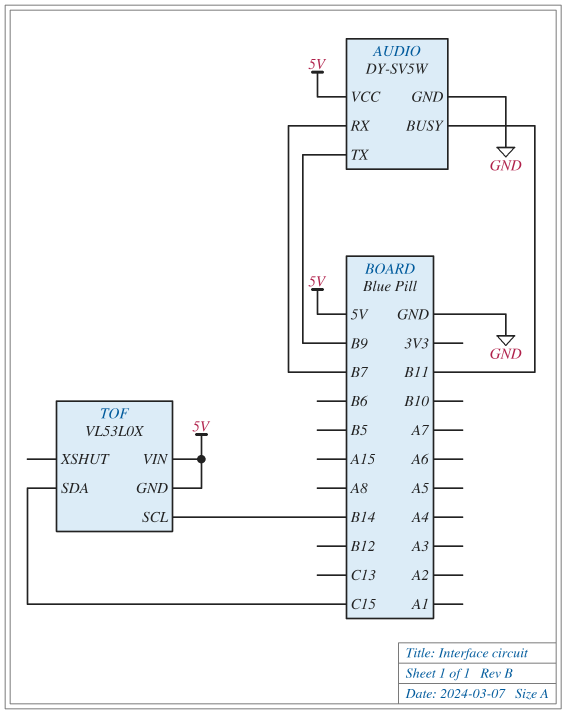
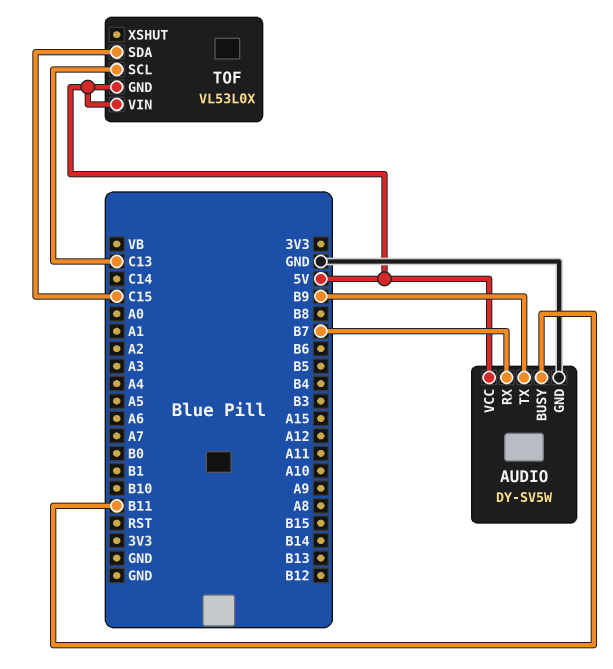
TOF pin SCL: B14 -> C13

